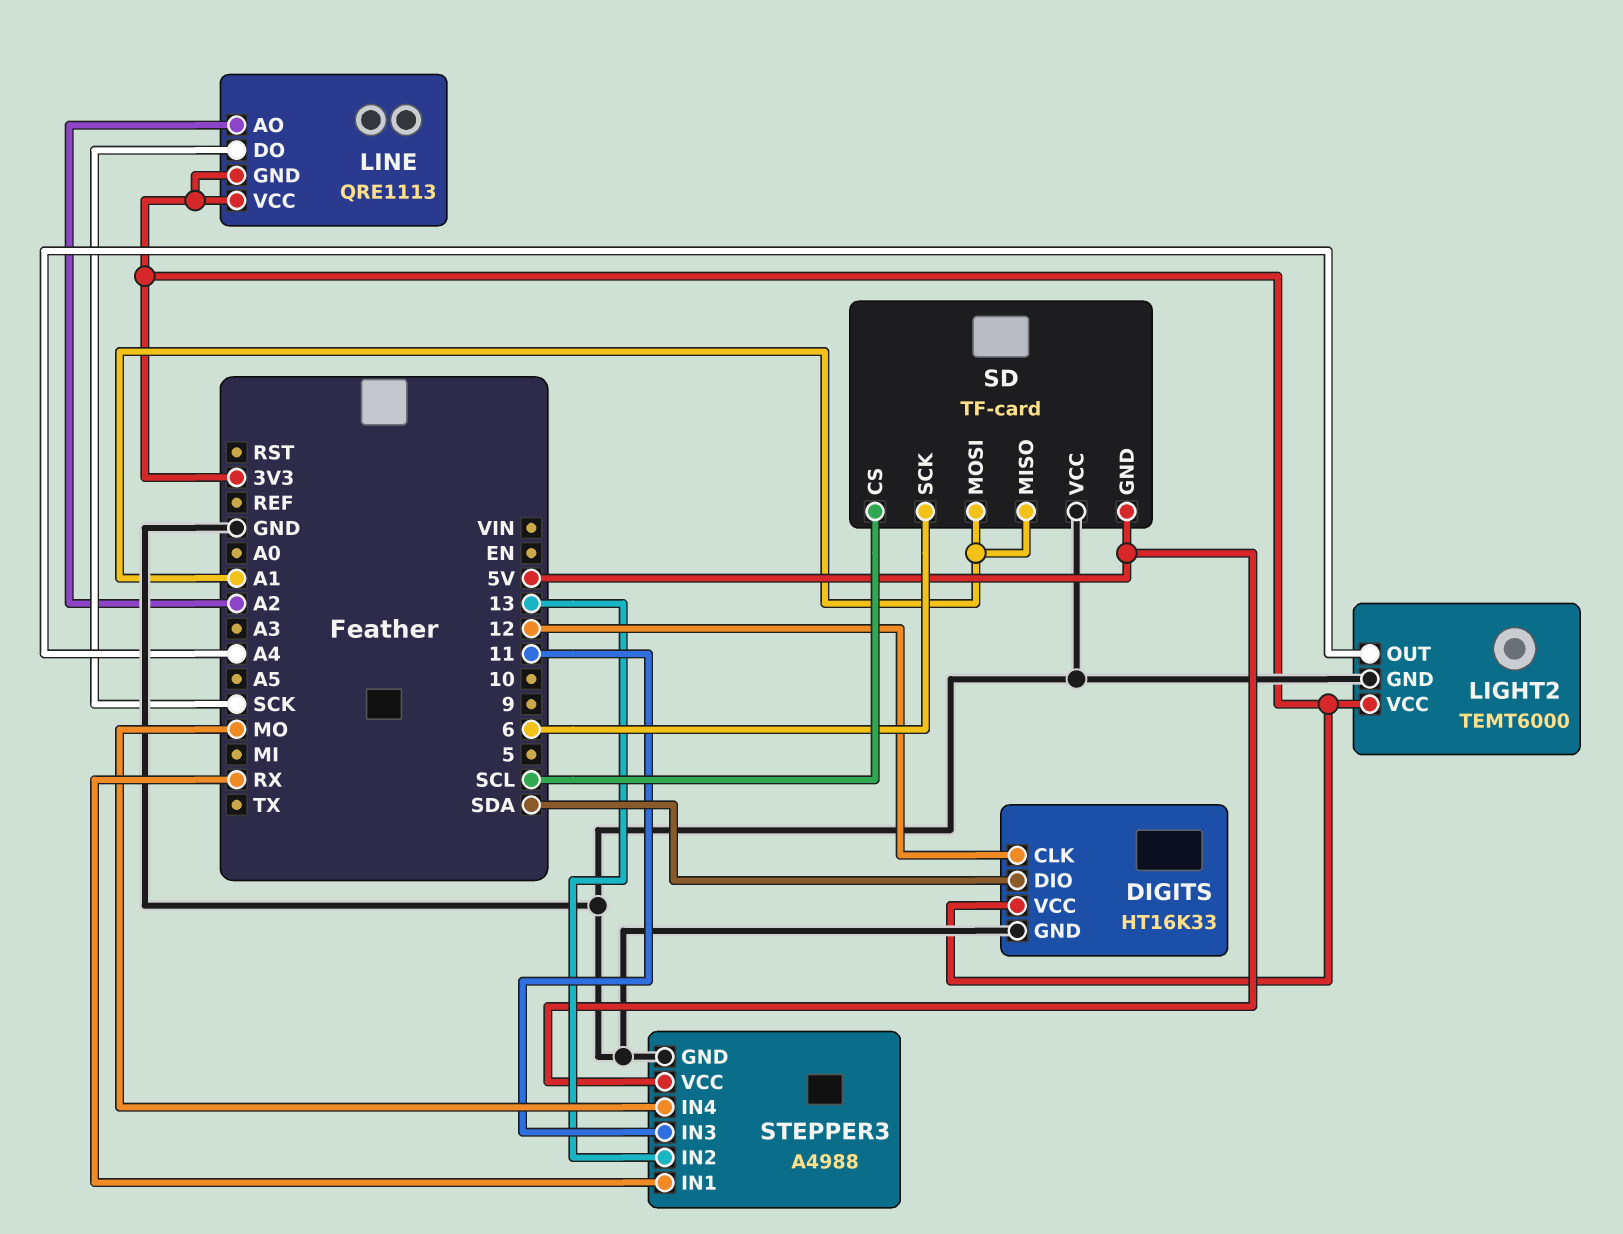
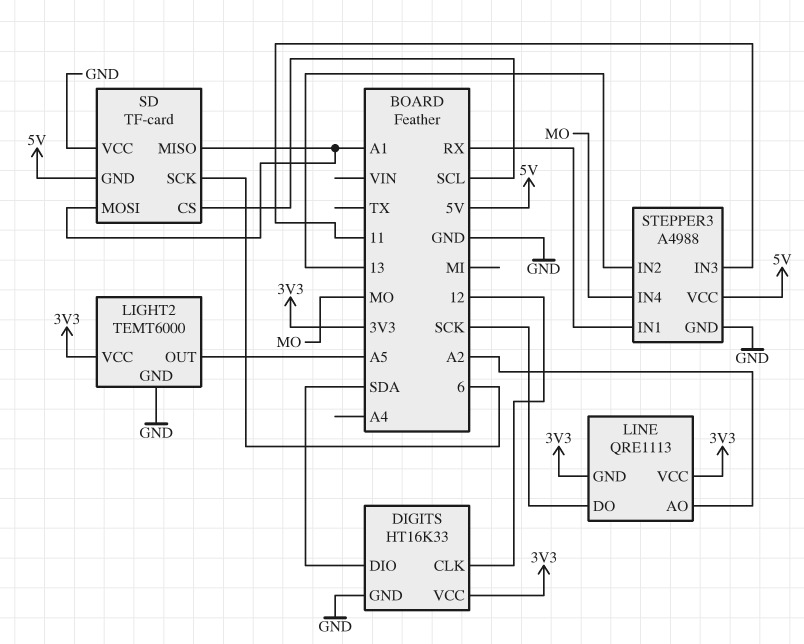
LIGHT2 pin OUT: A4 -> A5

